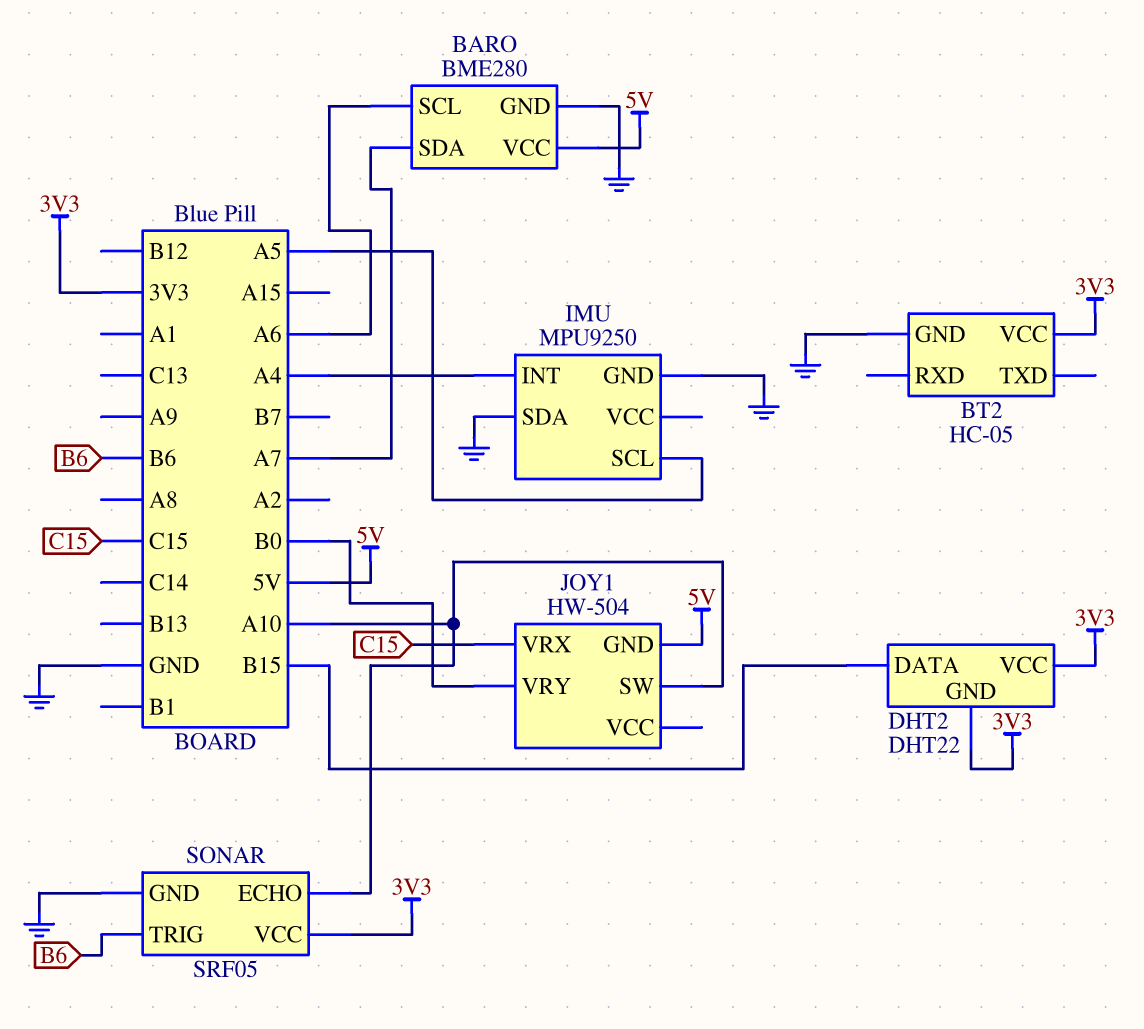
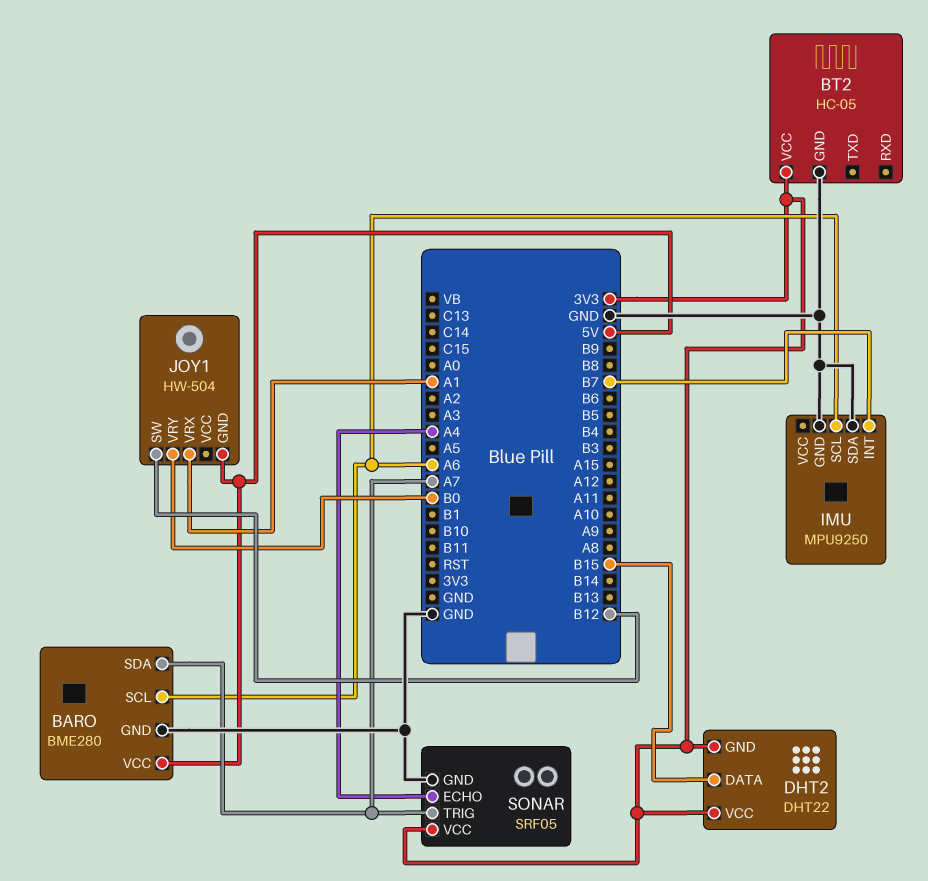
IMU pin INT: A4 -> B7
IMU pin SCL: A5 -> A6
JOY1 pin SW: A10 -> B12
JOY1 pin VRX: C15 -> A1
SONAR pin ECHO: A10 -> A4
SONAR pin TRIG: B6 -> A7

